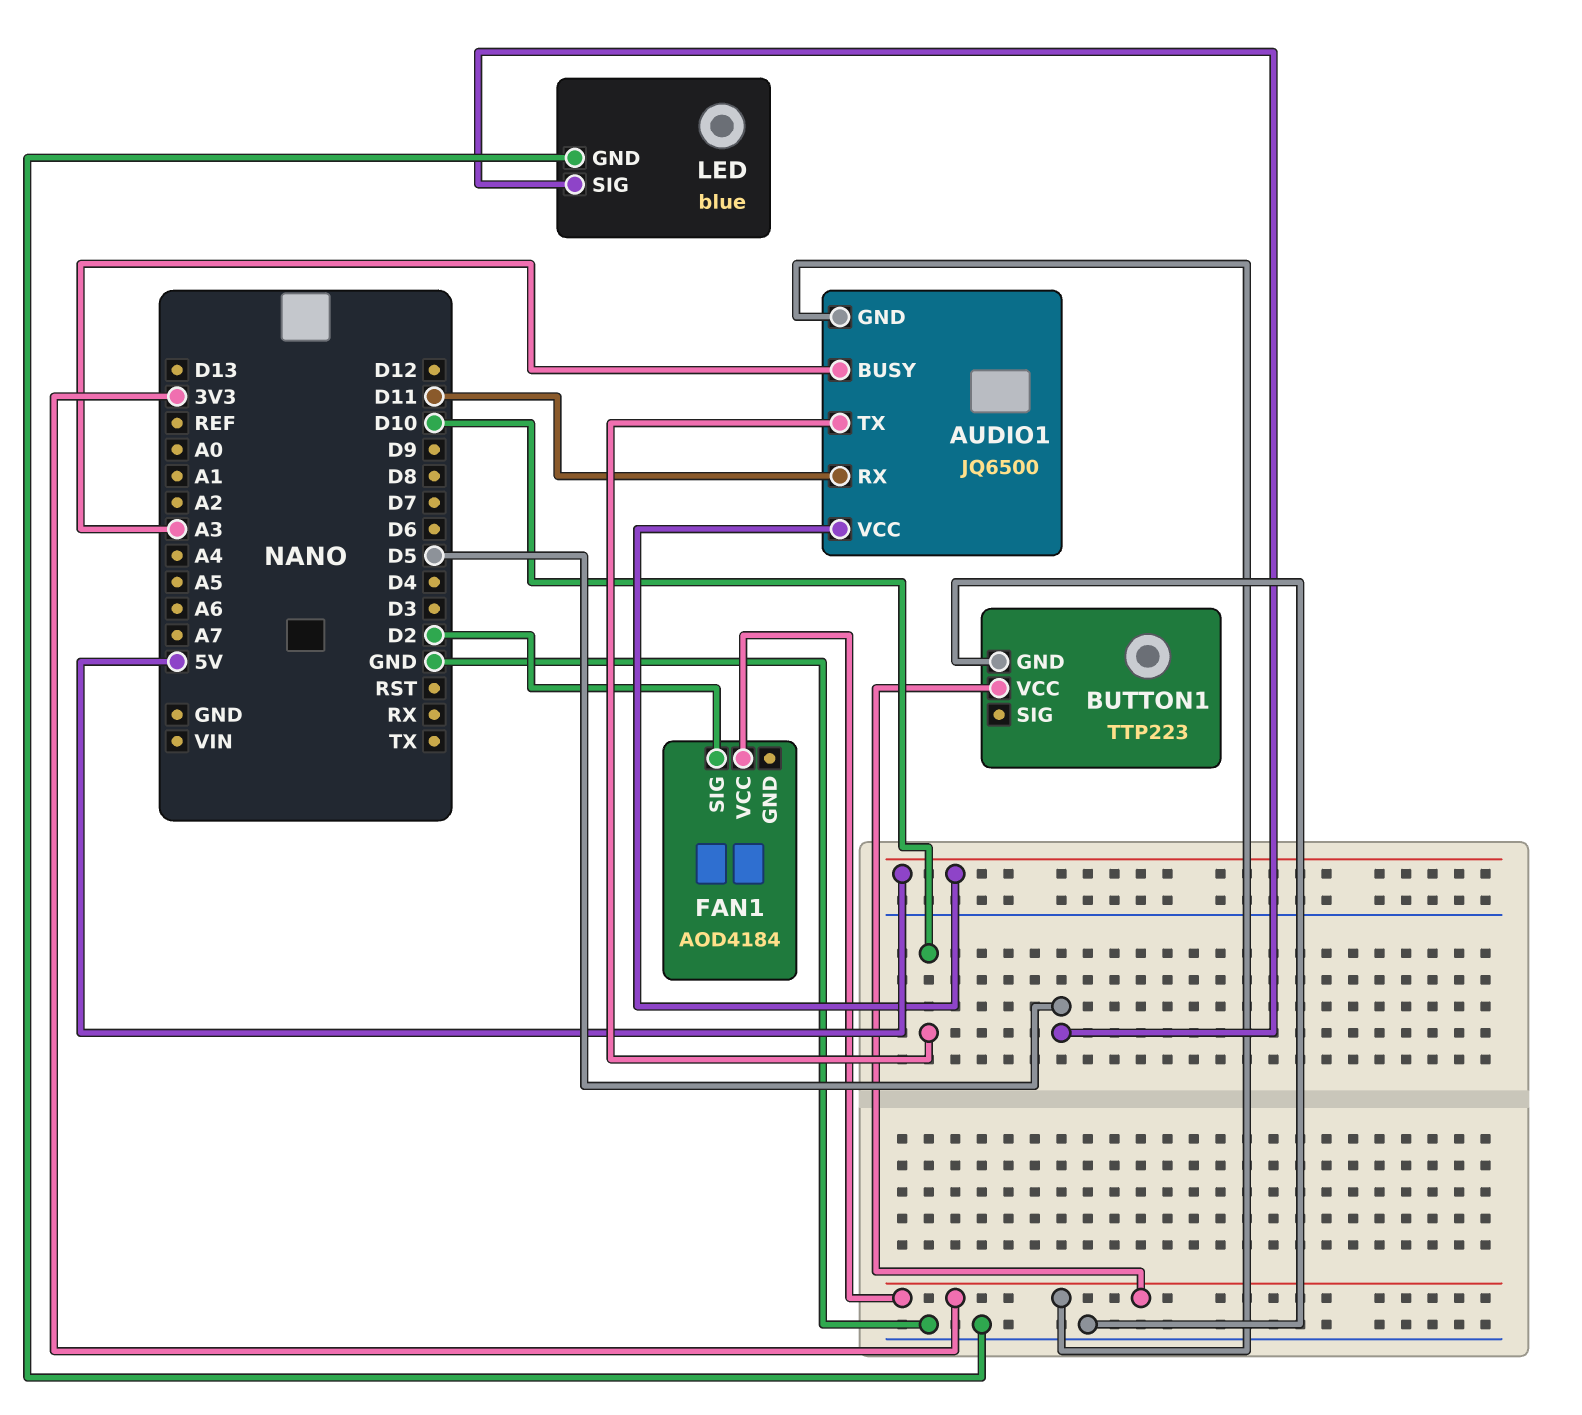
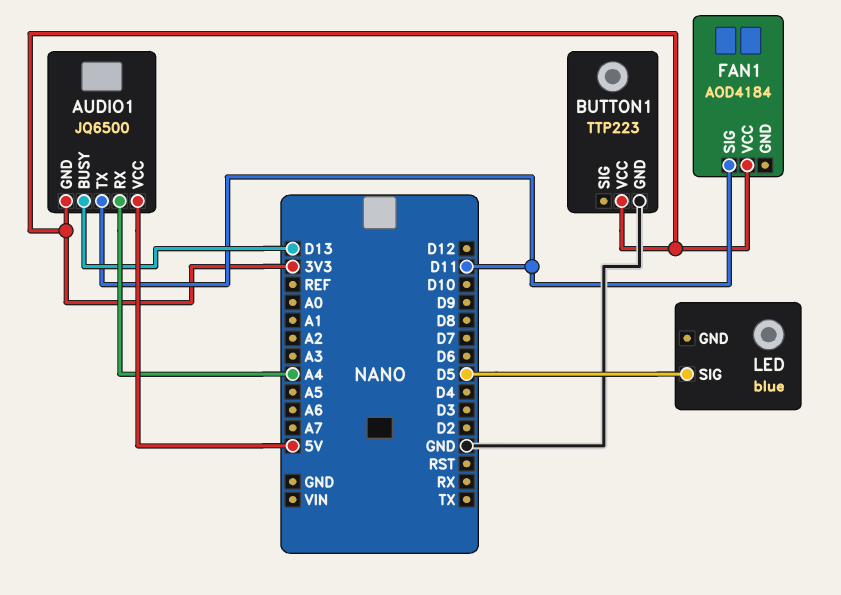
AUDIO1 pin BUSY: A3 -> D13
AUDIO1 pin RX: D11 -> A4
AUDIO1 pin TX: D10 -> D11
FAN1 pin SIG: D2 -> D11
LED pin GND: GND -> none

